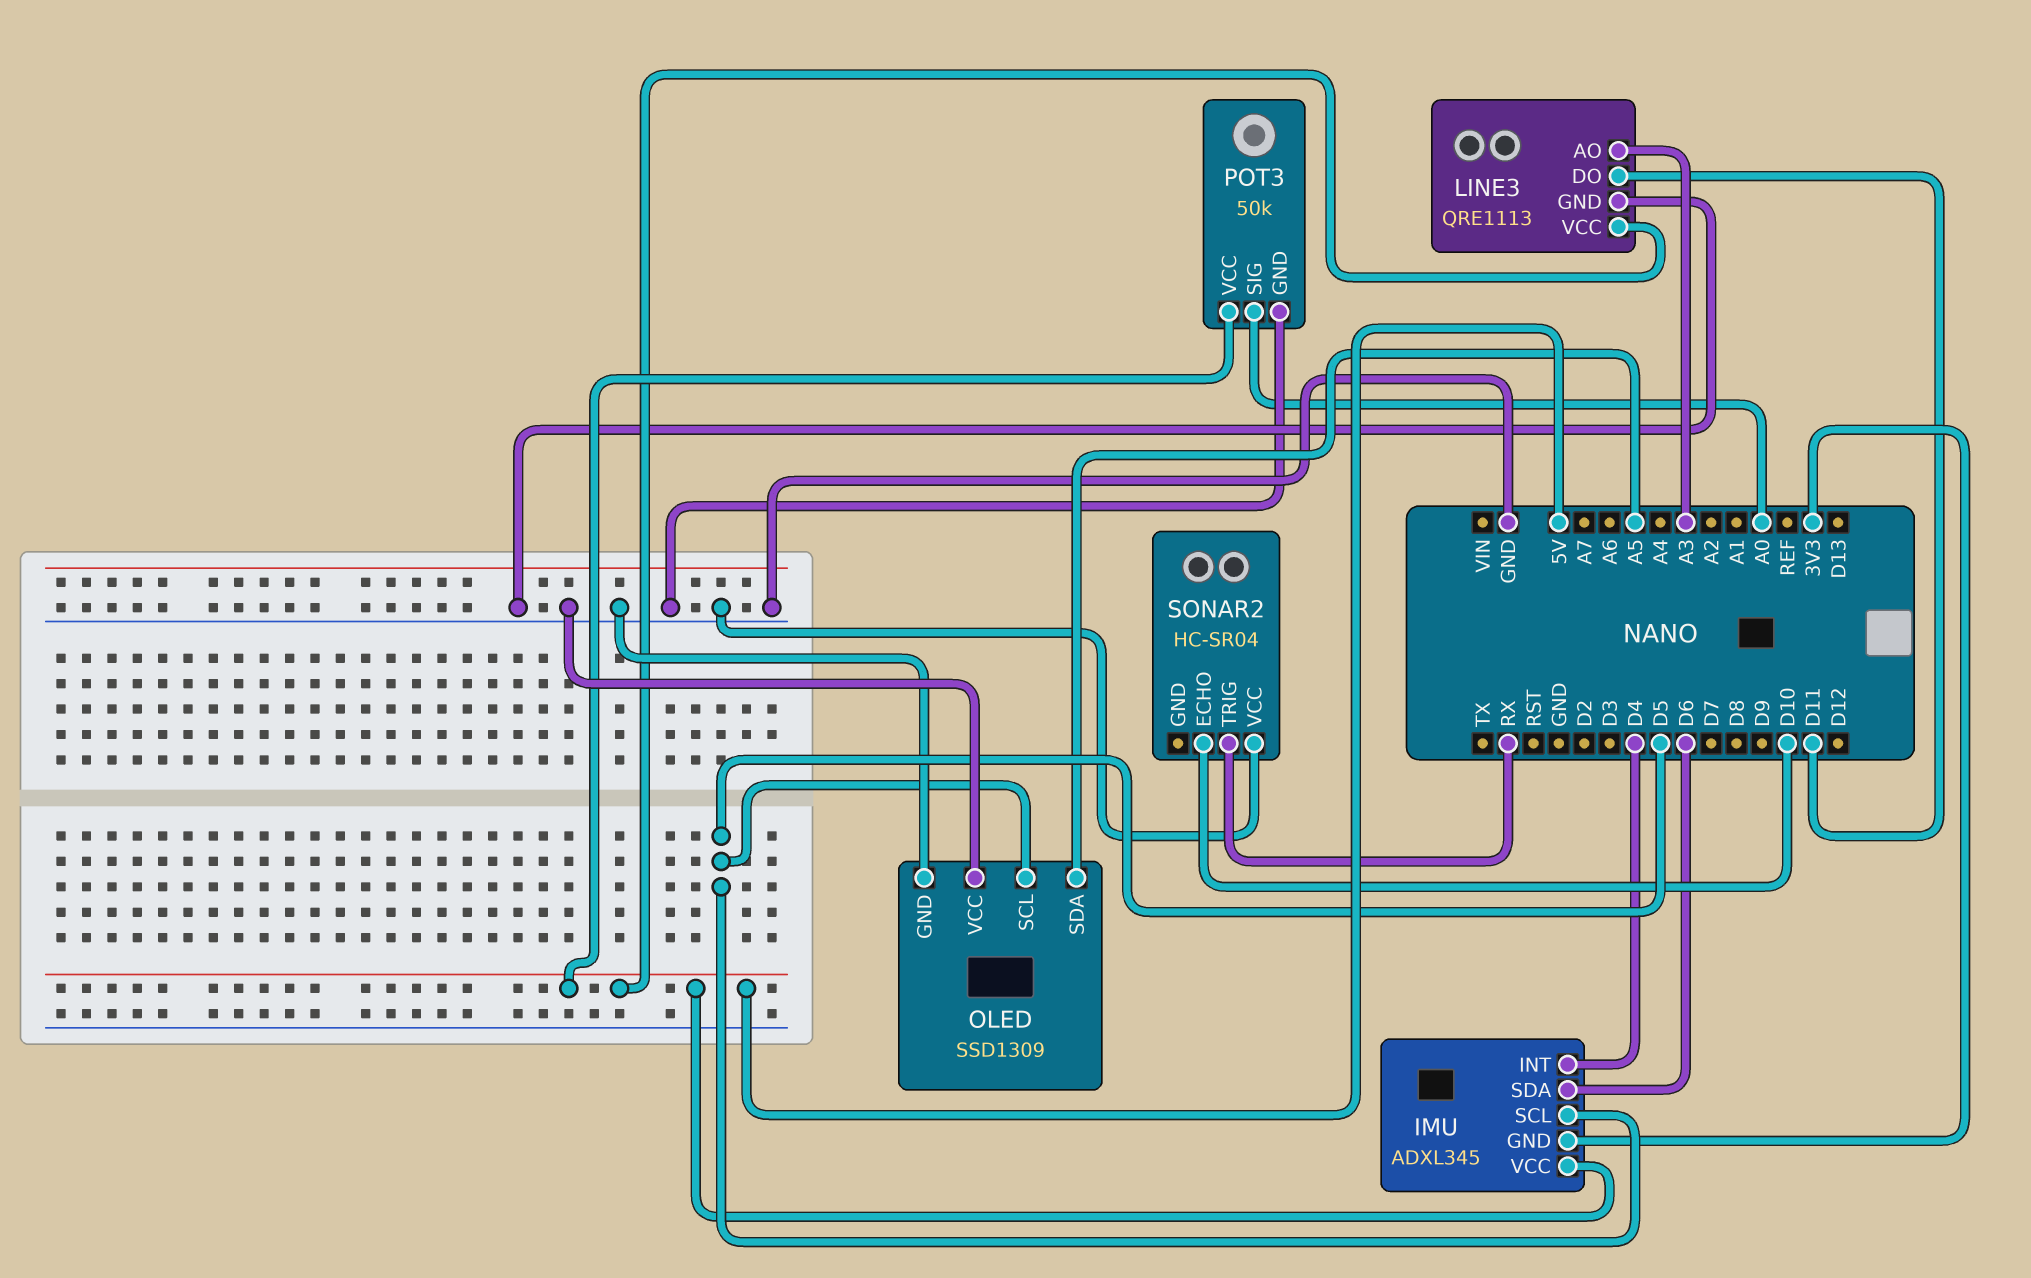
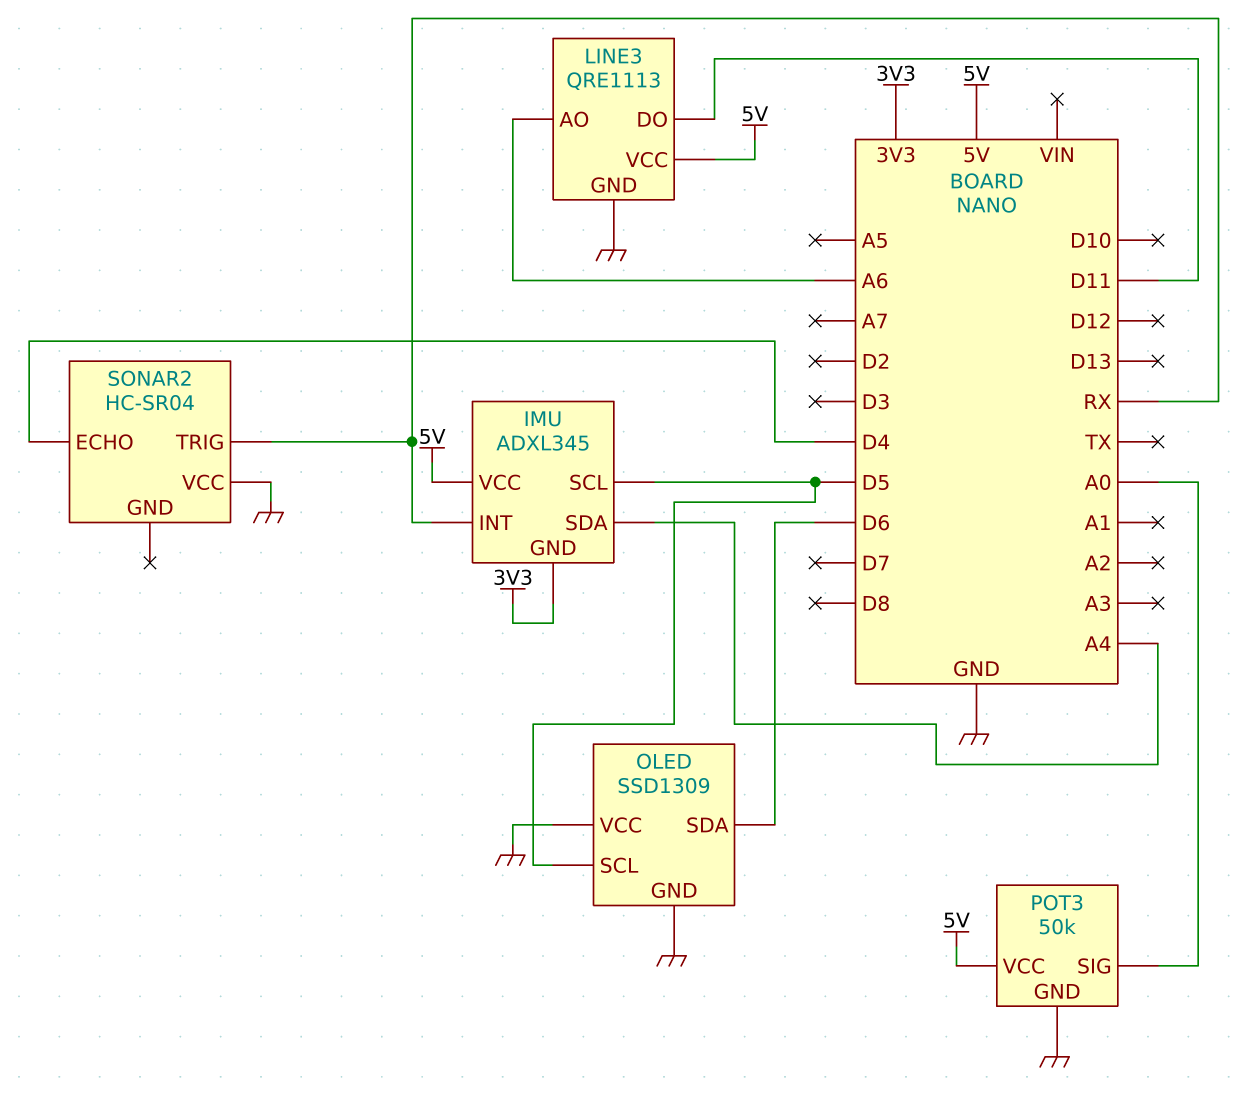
IMU pin INT: D4 -> RX
IMU pin SDA: D6 -> A4
LINE3 pin AO: A3 -> A6
OLED pin SDA: A5 -> D6
SONAR2 pin ECHO: D10 -> D4

